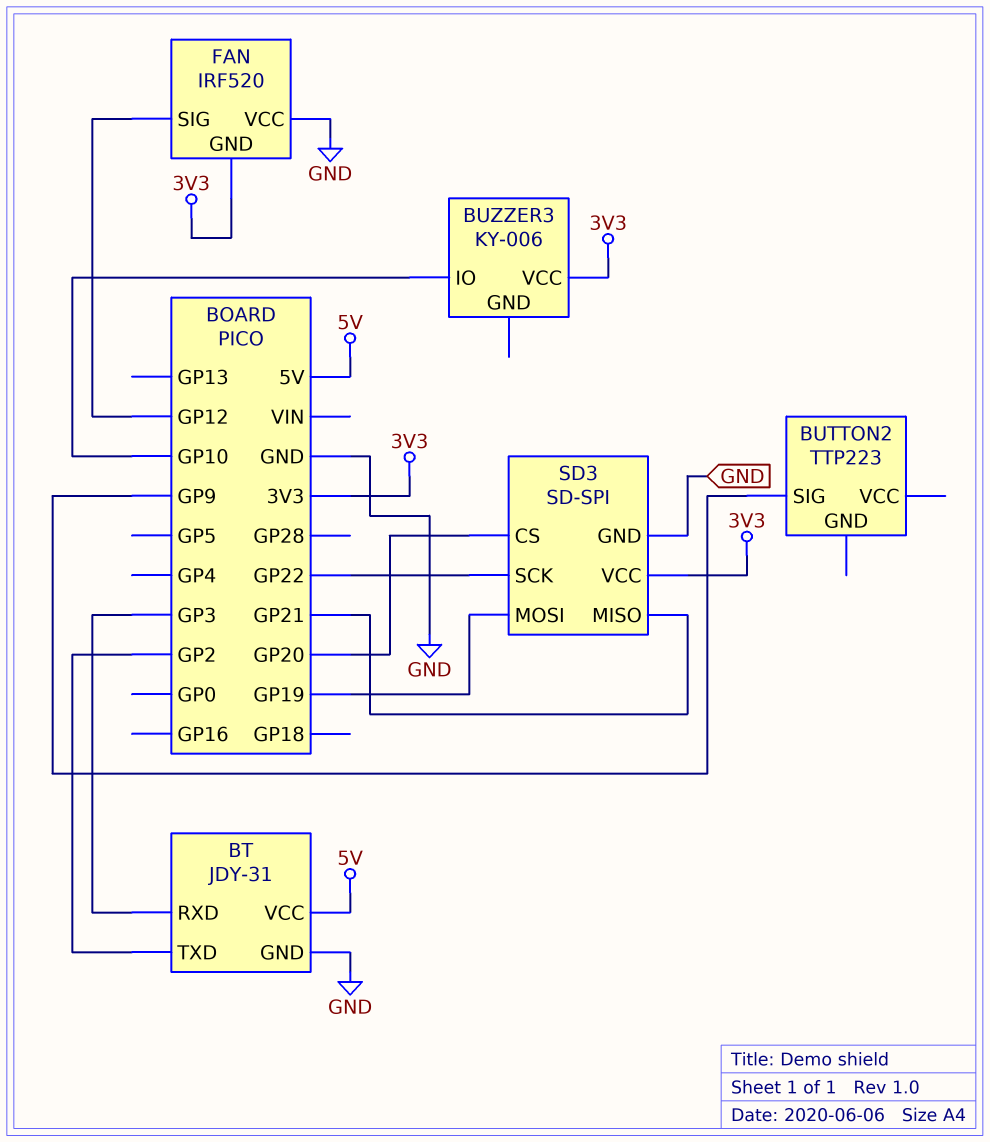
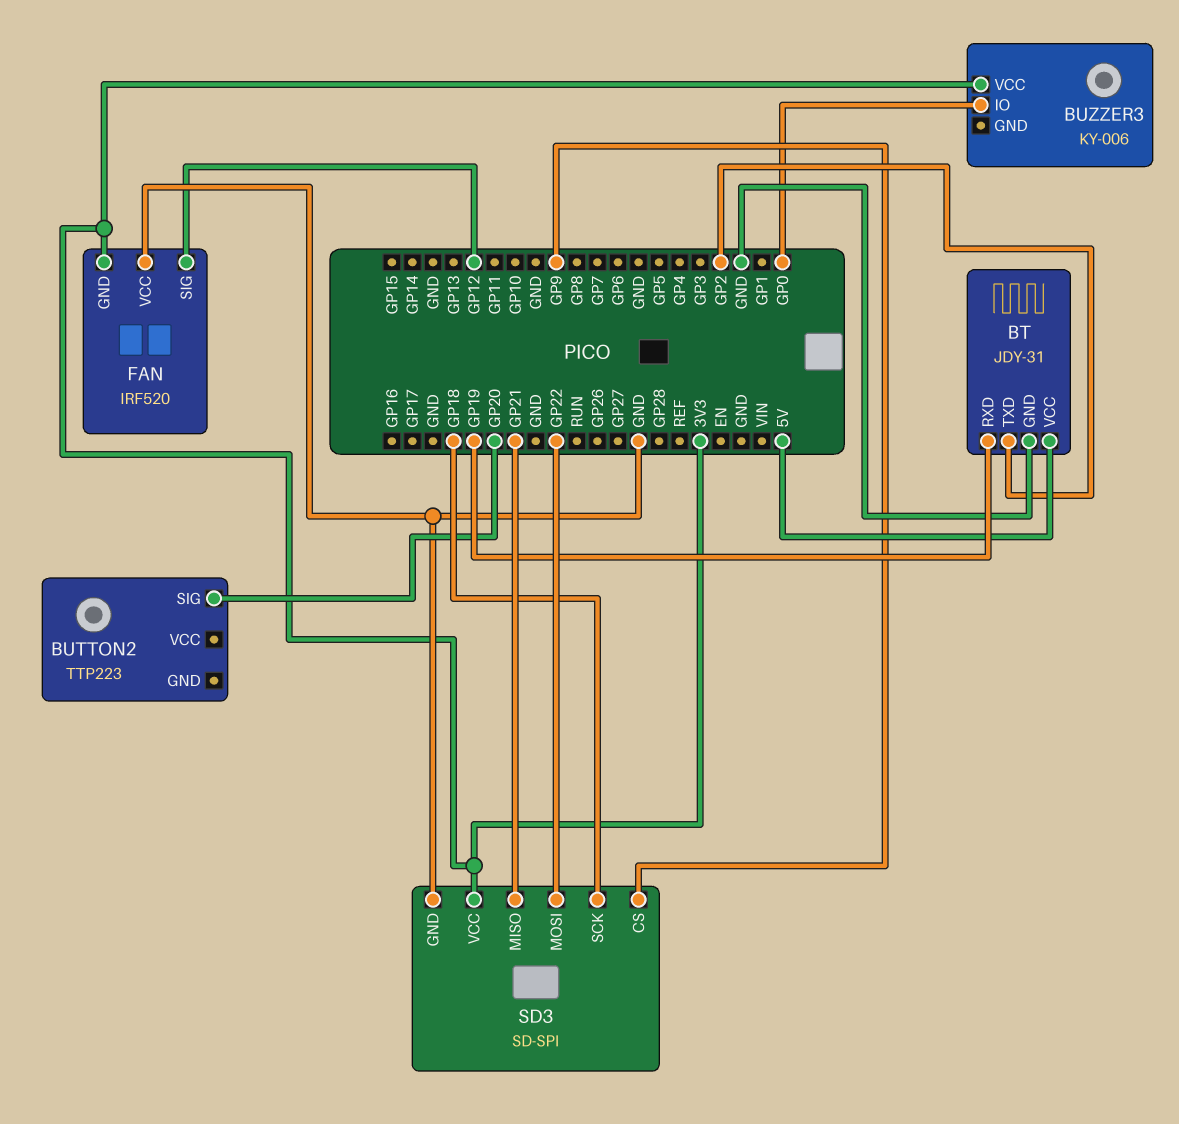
BT pin RXD: GP3 -> GP19
BUTTON2 pin SIG: GP9 -> GP20
BUZZER3 pin IO: GP10 -> GP0
SD3 pin CS: GP20 -> GP9
SD3 pin MOSI: GP19 -> GP22
SD3 pin SCK: GP22 -> GP18

